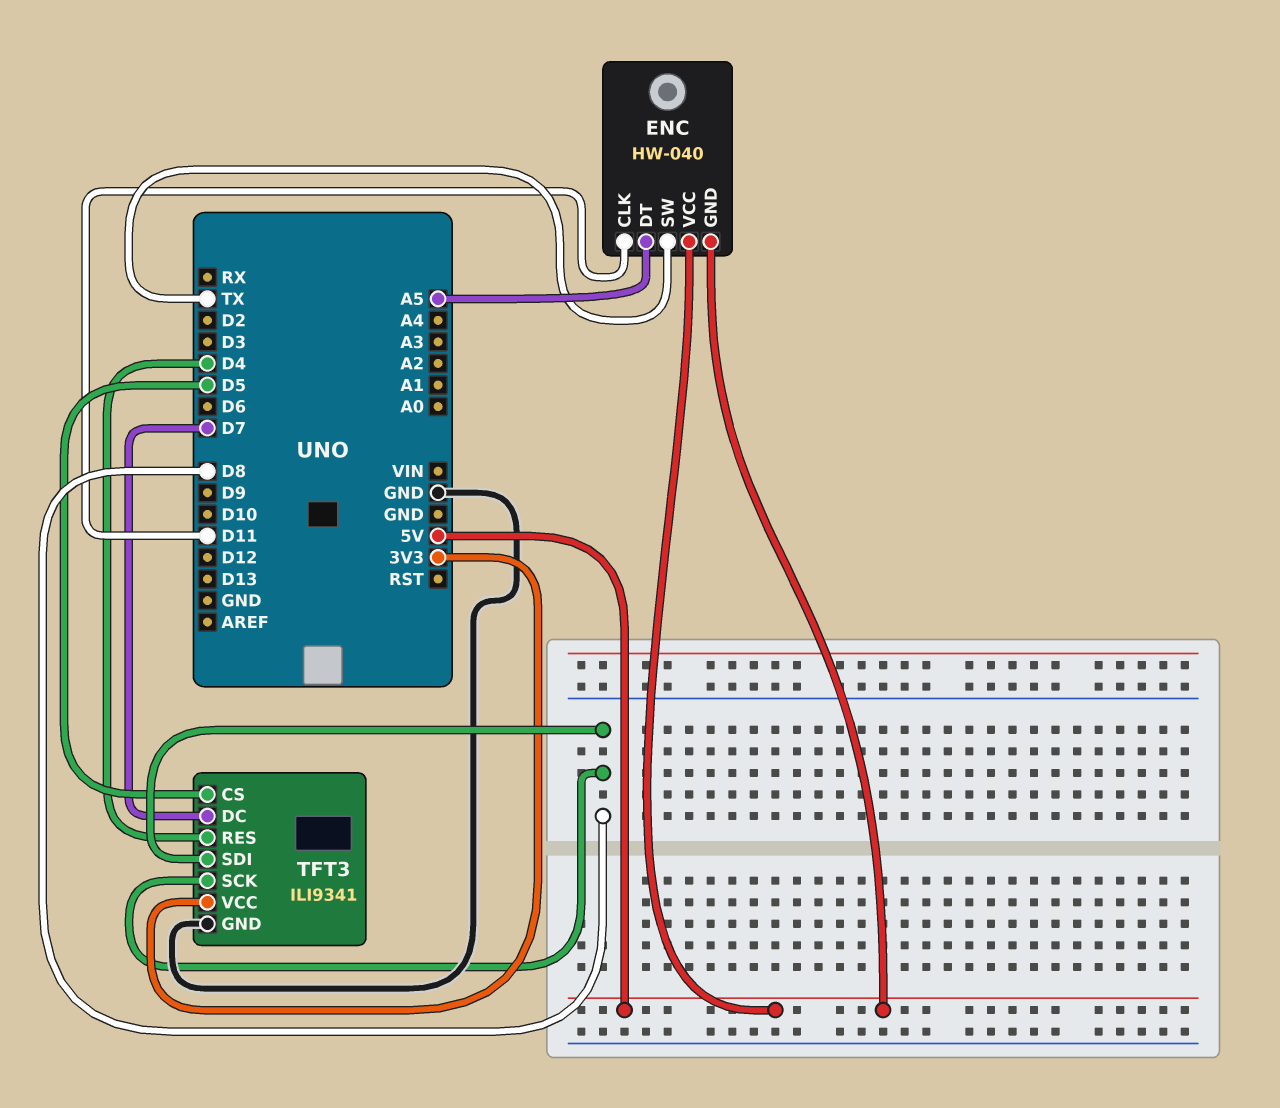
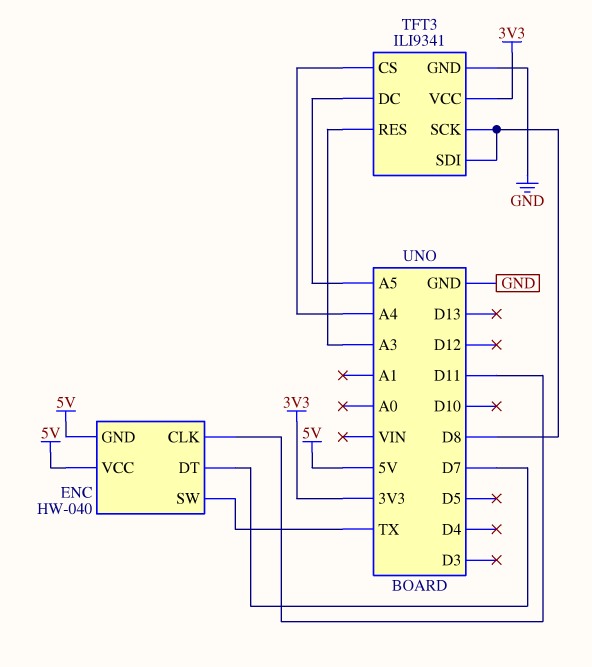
ENC pin DT: A5 -> D7
TFT3 pin CS: D5 -> A4
TFT3 pin DC: D7 -> A5
TFT3 pin RES: D4 -> A3

